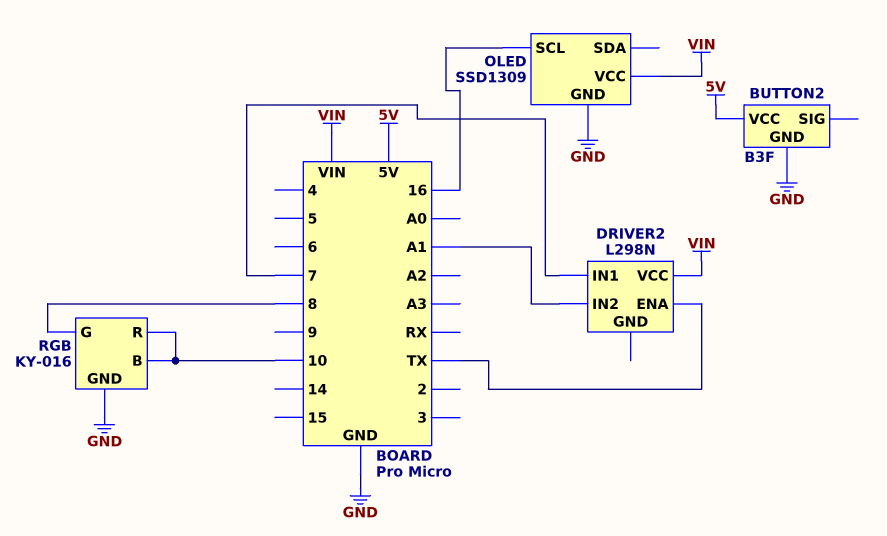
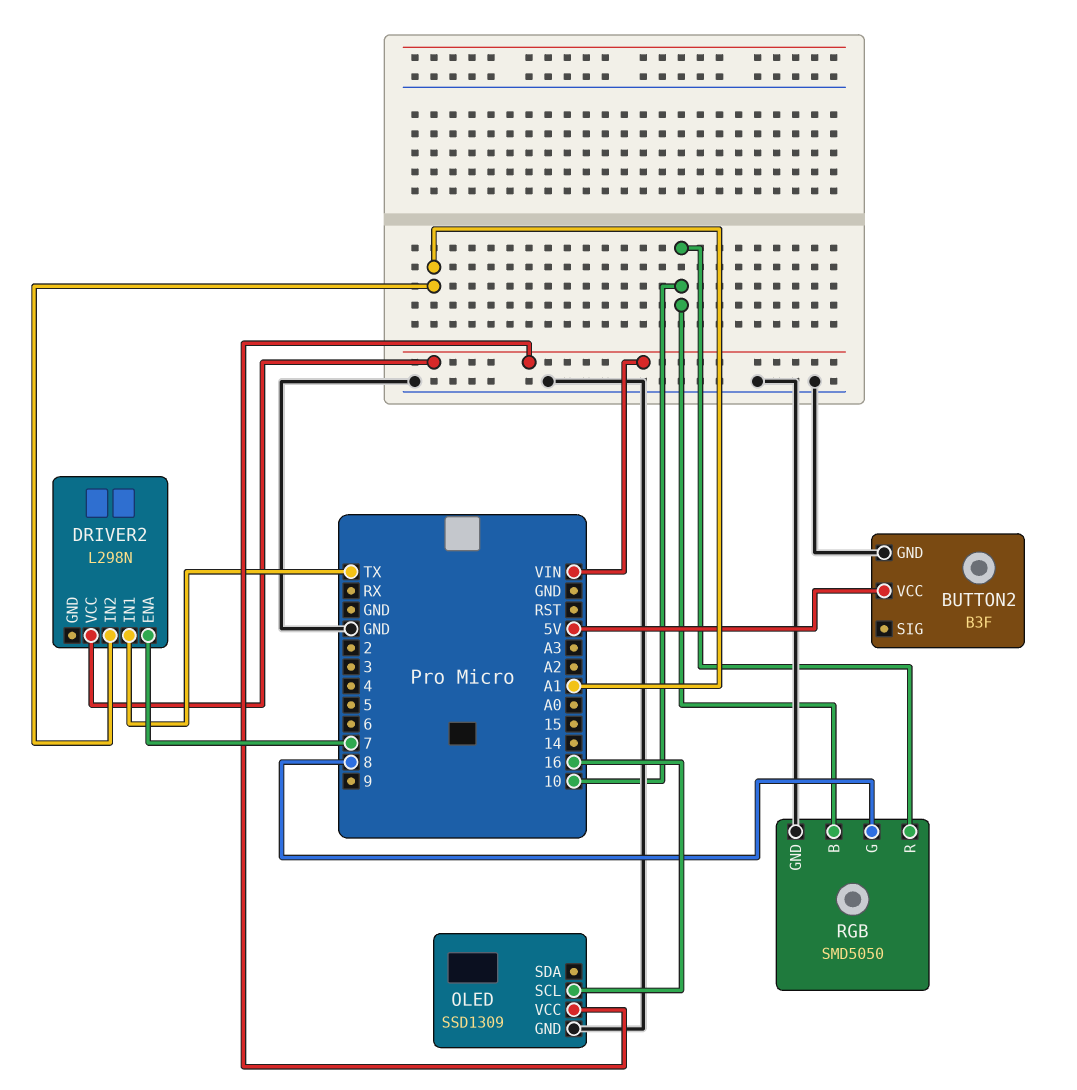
DRIVER2 pin ENA: TX -> 7
DRIVER2 pin IN1: 7 -> TX
RGB: KY-016 -> SMD5050

